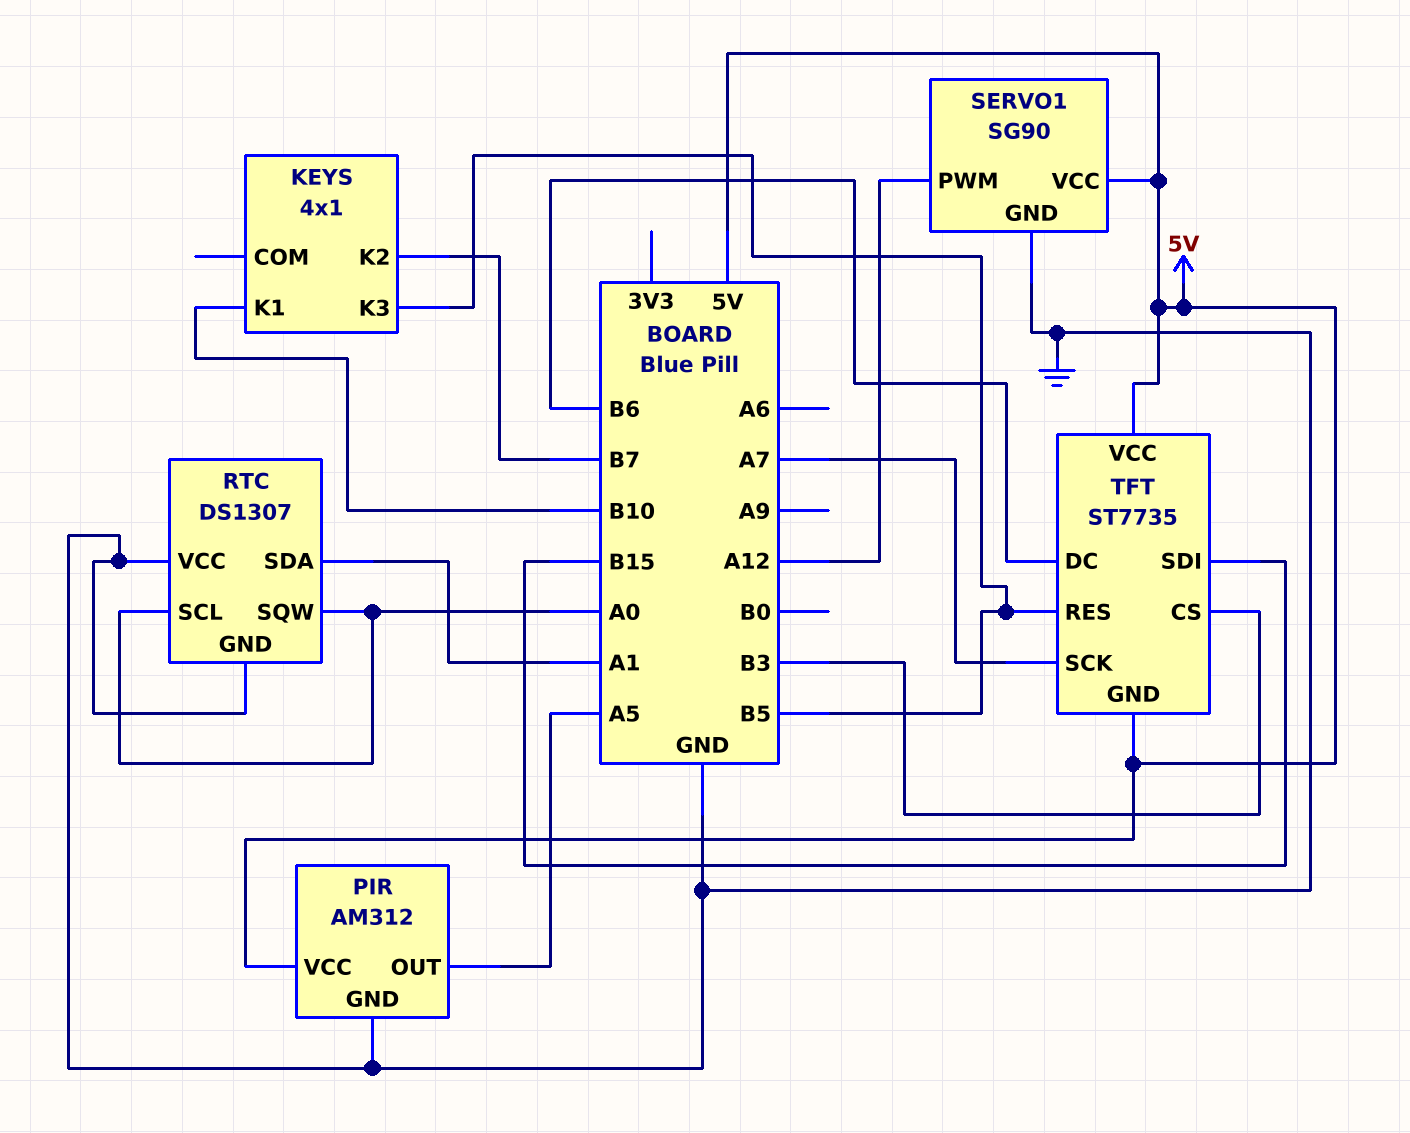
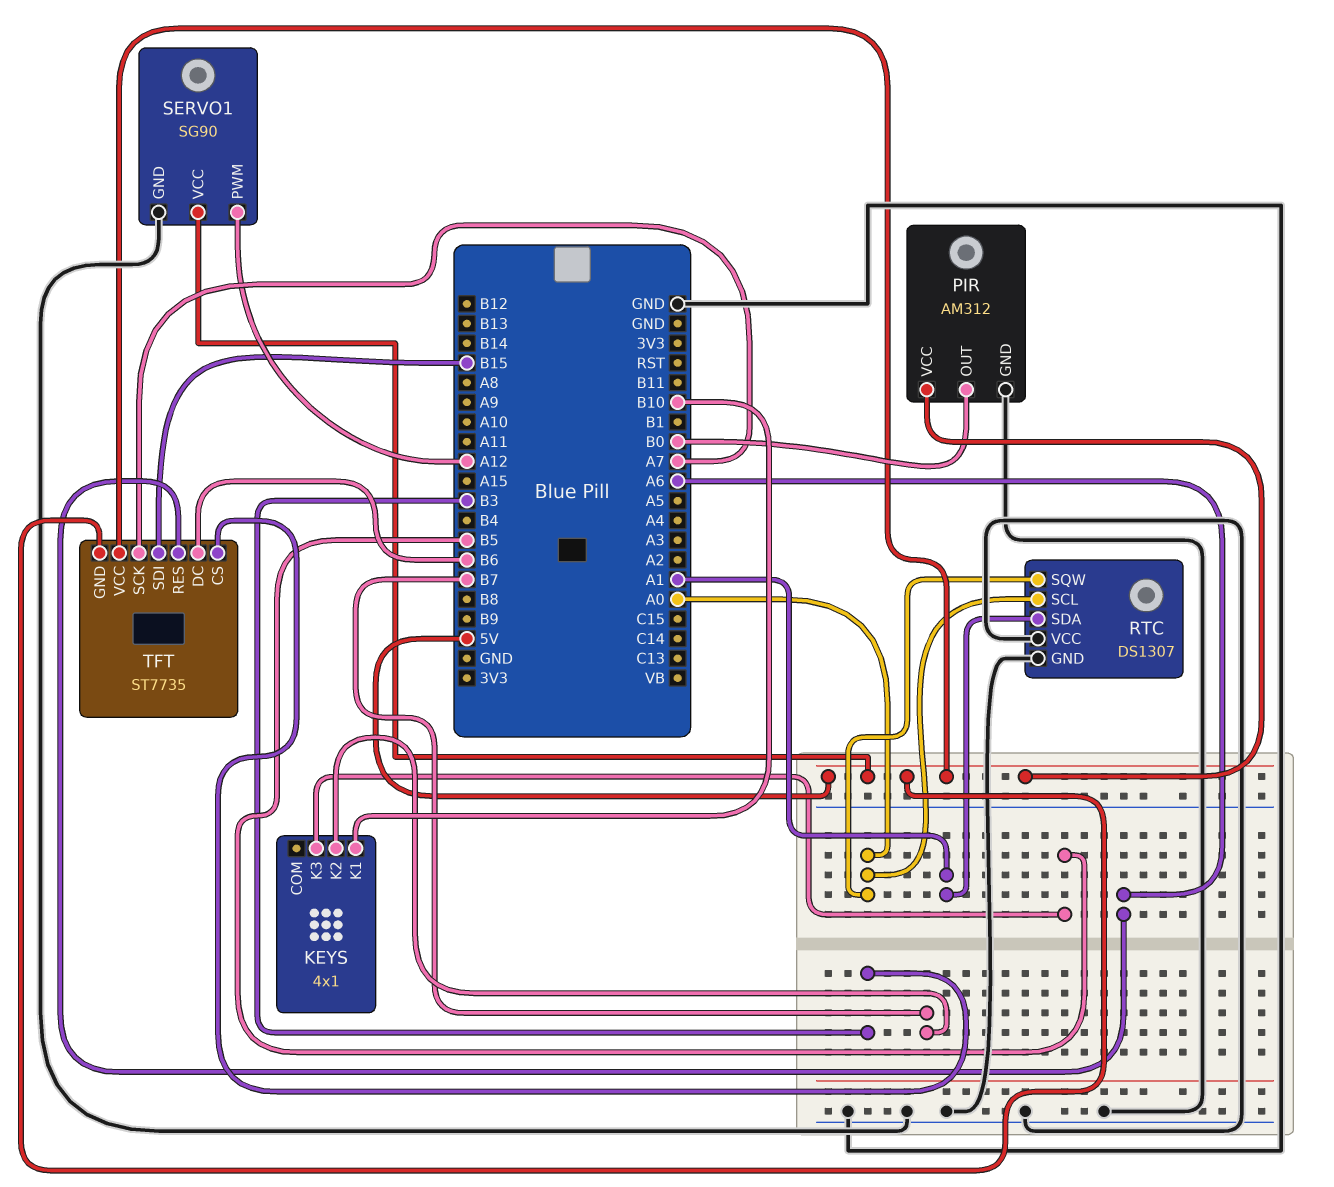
PIR pin OUT: A5 -> B0
TFT pin RES: B5 -> A6

